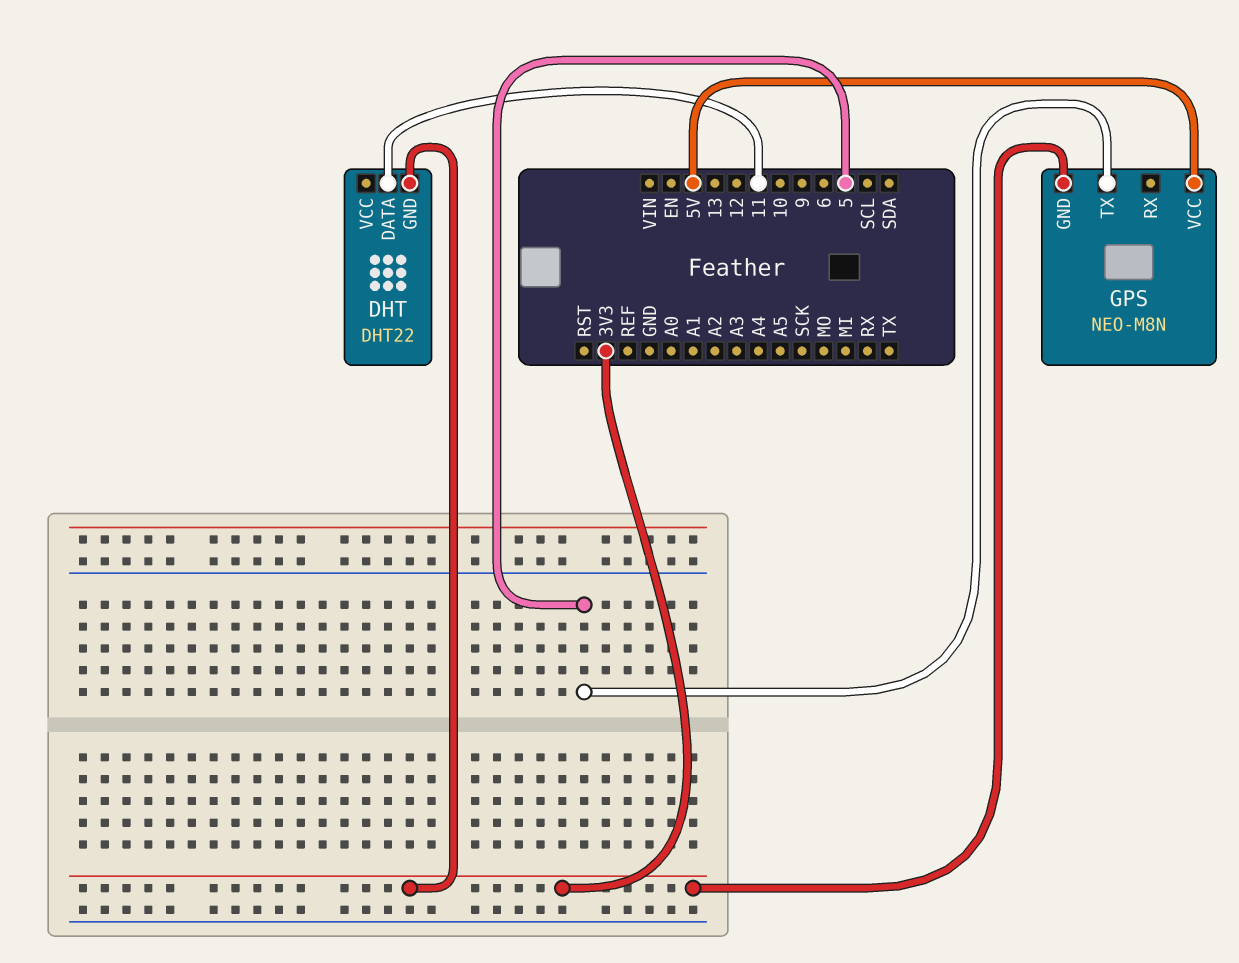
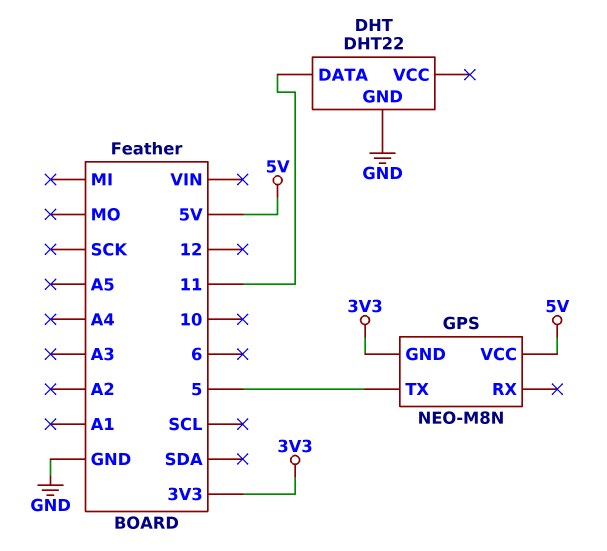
DHT pin GND: 3V3 -> GND

